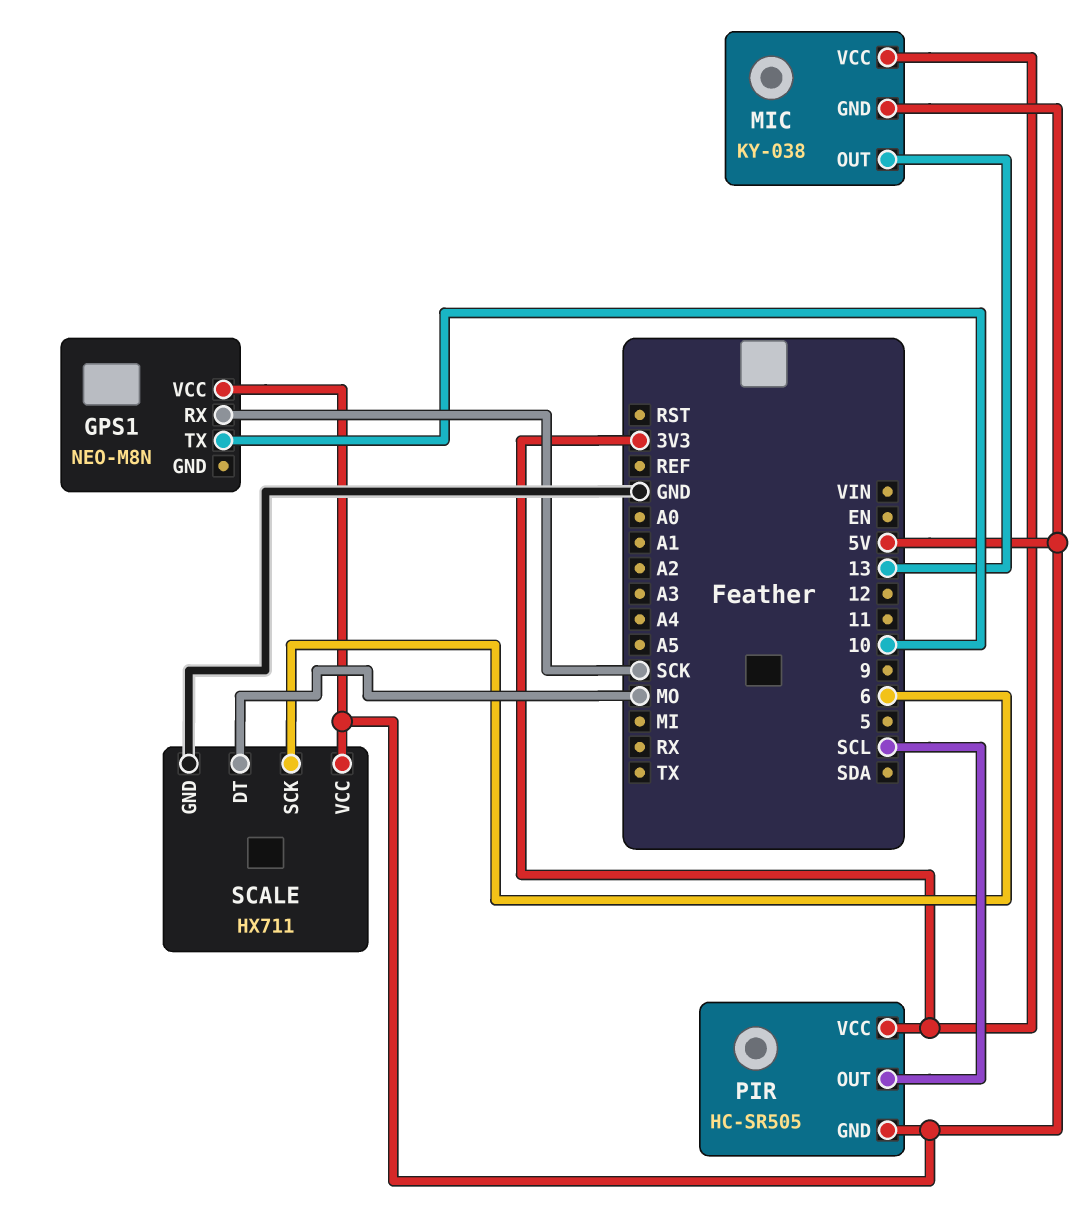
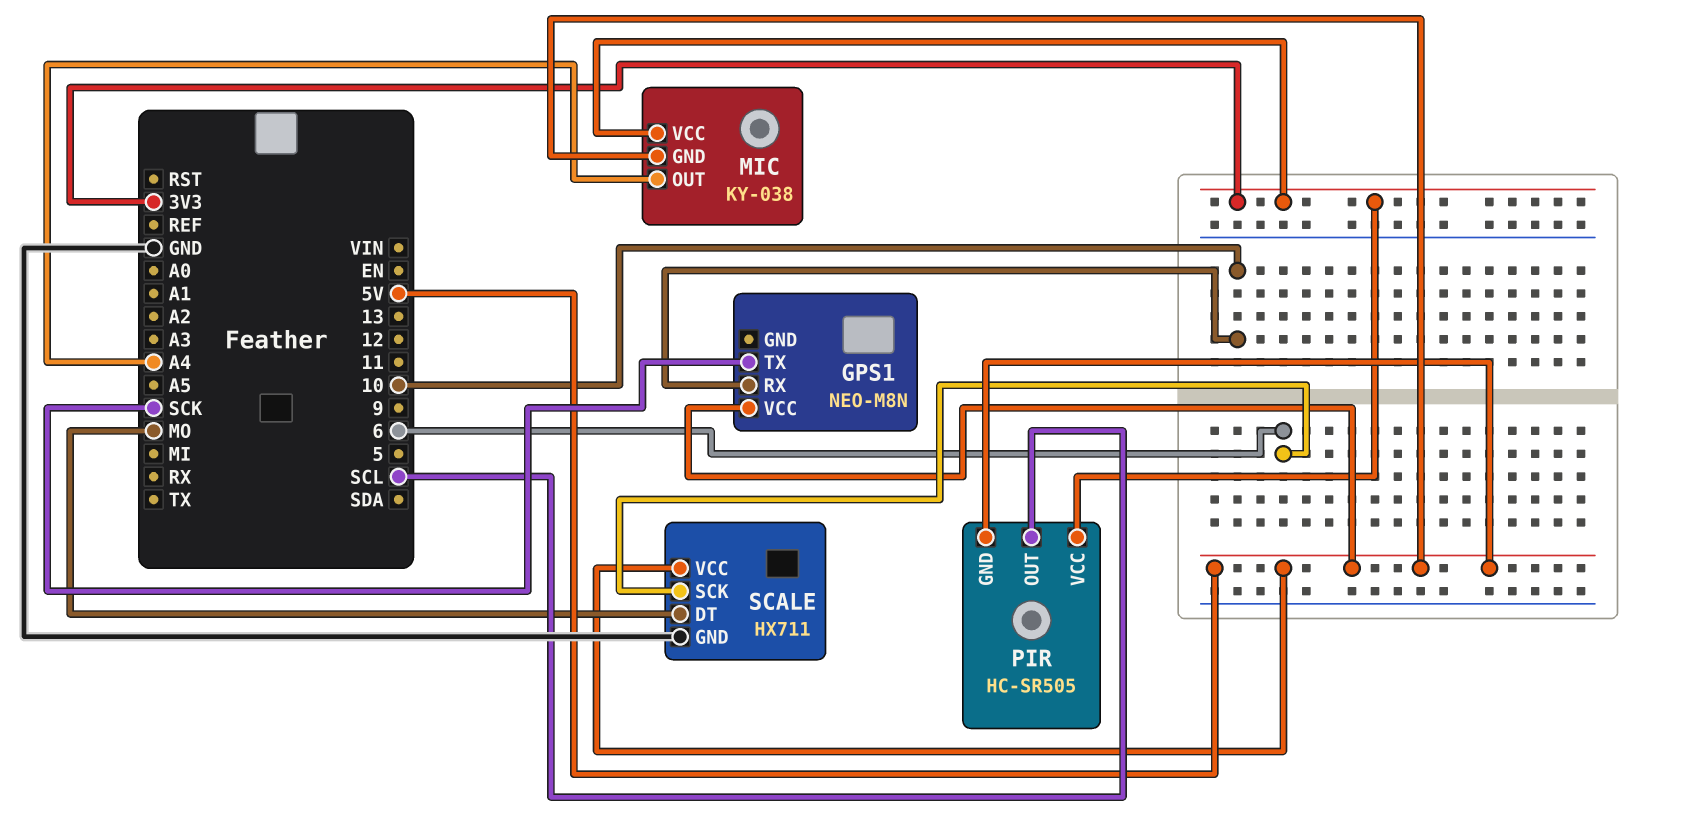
GPS1 pin RX: SCK -> 10
GPS1 pin TX: 10 -> SCK
MIC pin OUT: 13 -> A4

